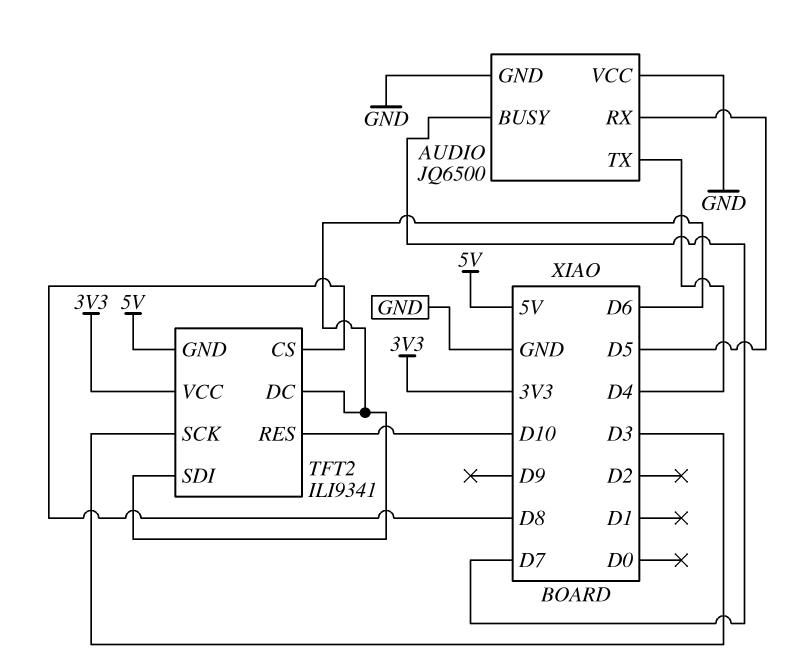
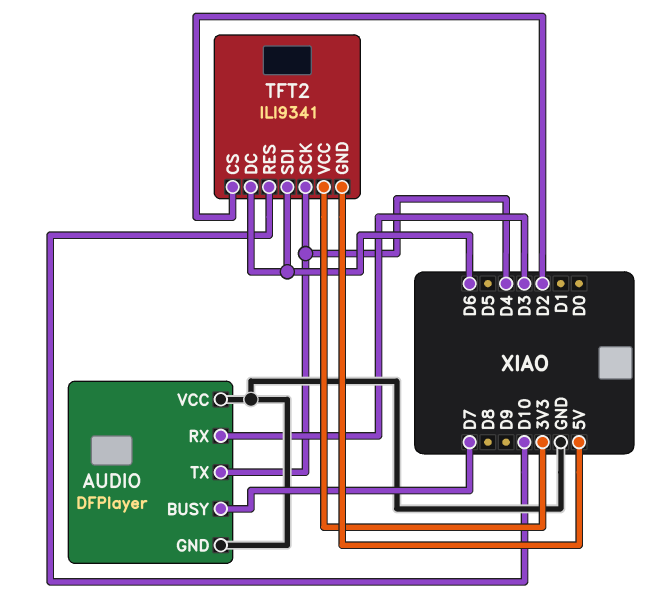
AUDIO: JQ6500 -> DFPlayer
AUDIO pin RX: D5 -> D3
TFT2 pin CS: D8 -> D2
TFT2 pin SCK: D3 -> D4

